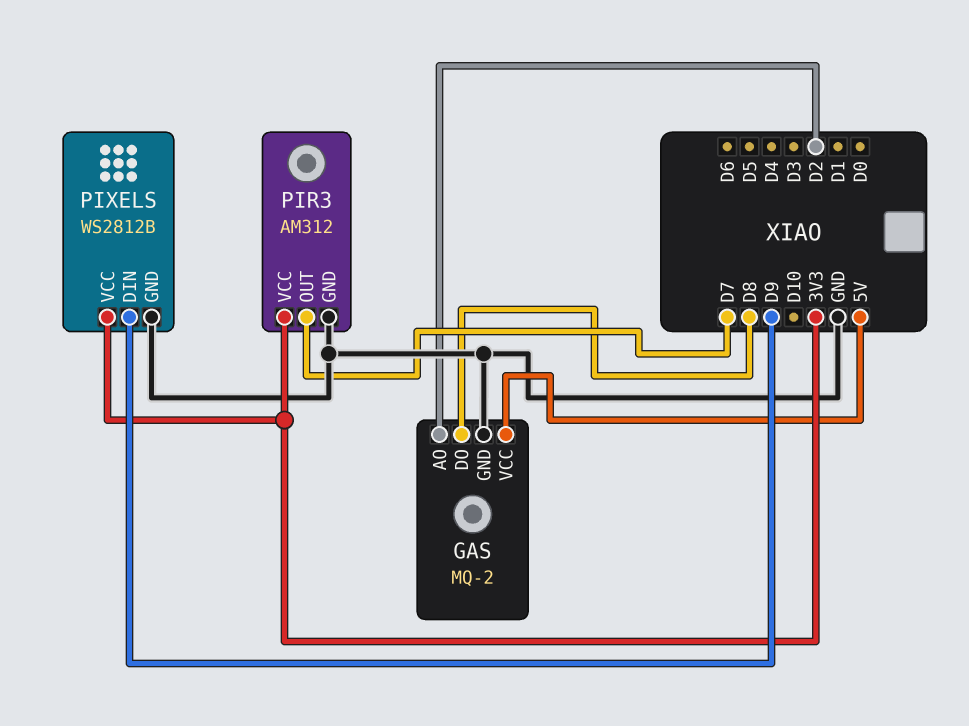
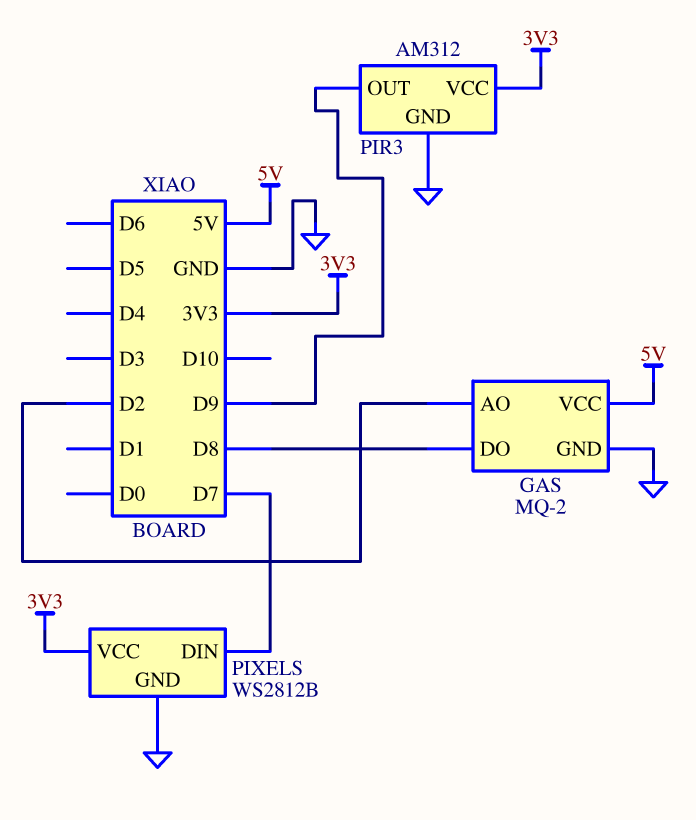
PIR3 pin OUT: D7 -> D9
PIXELS pin DIN: D9 -> D7

